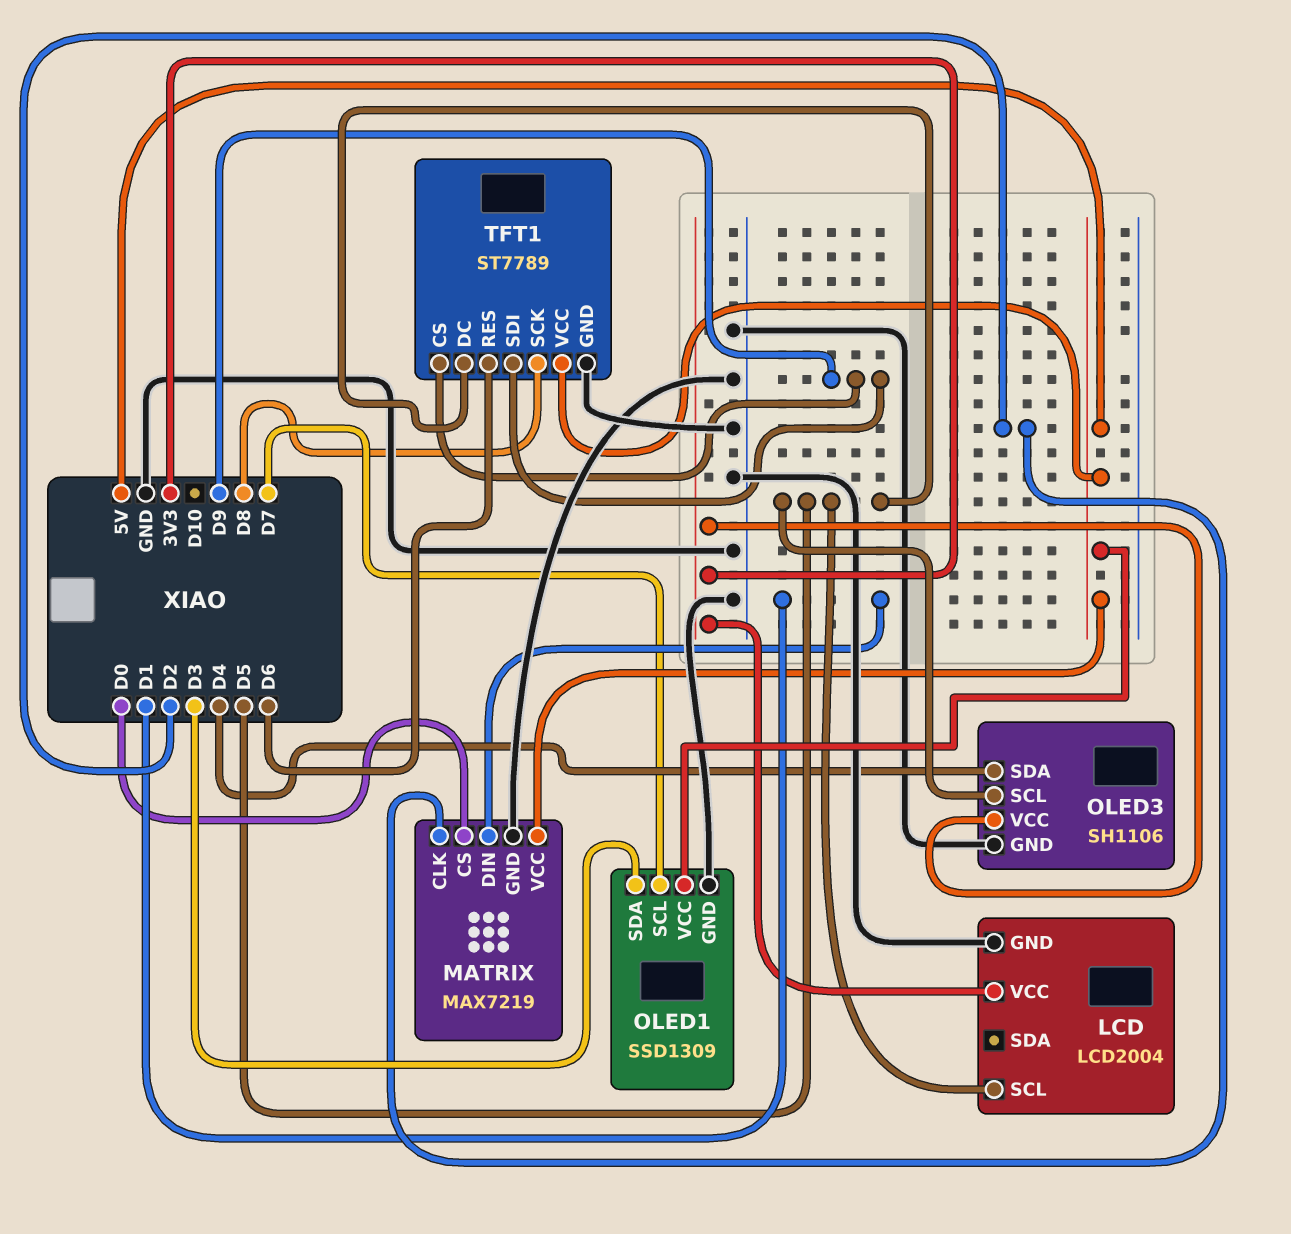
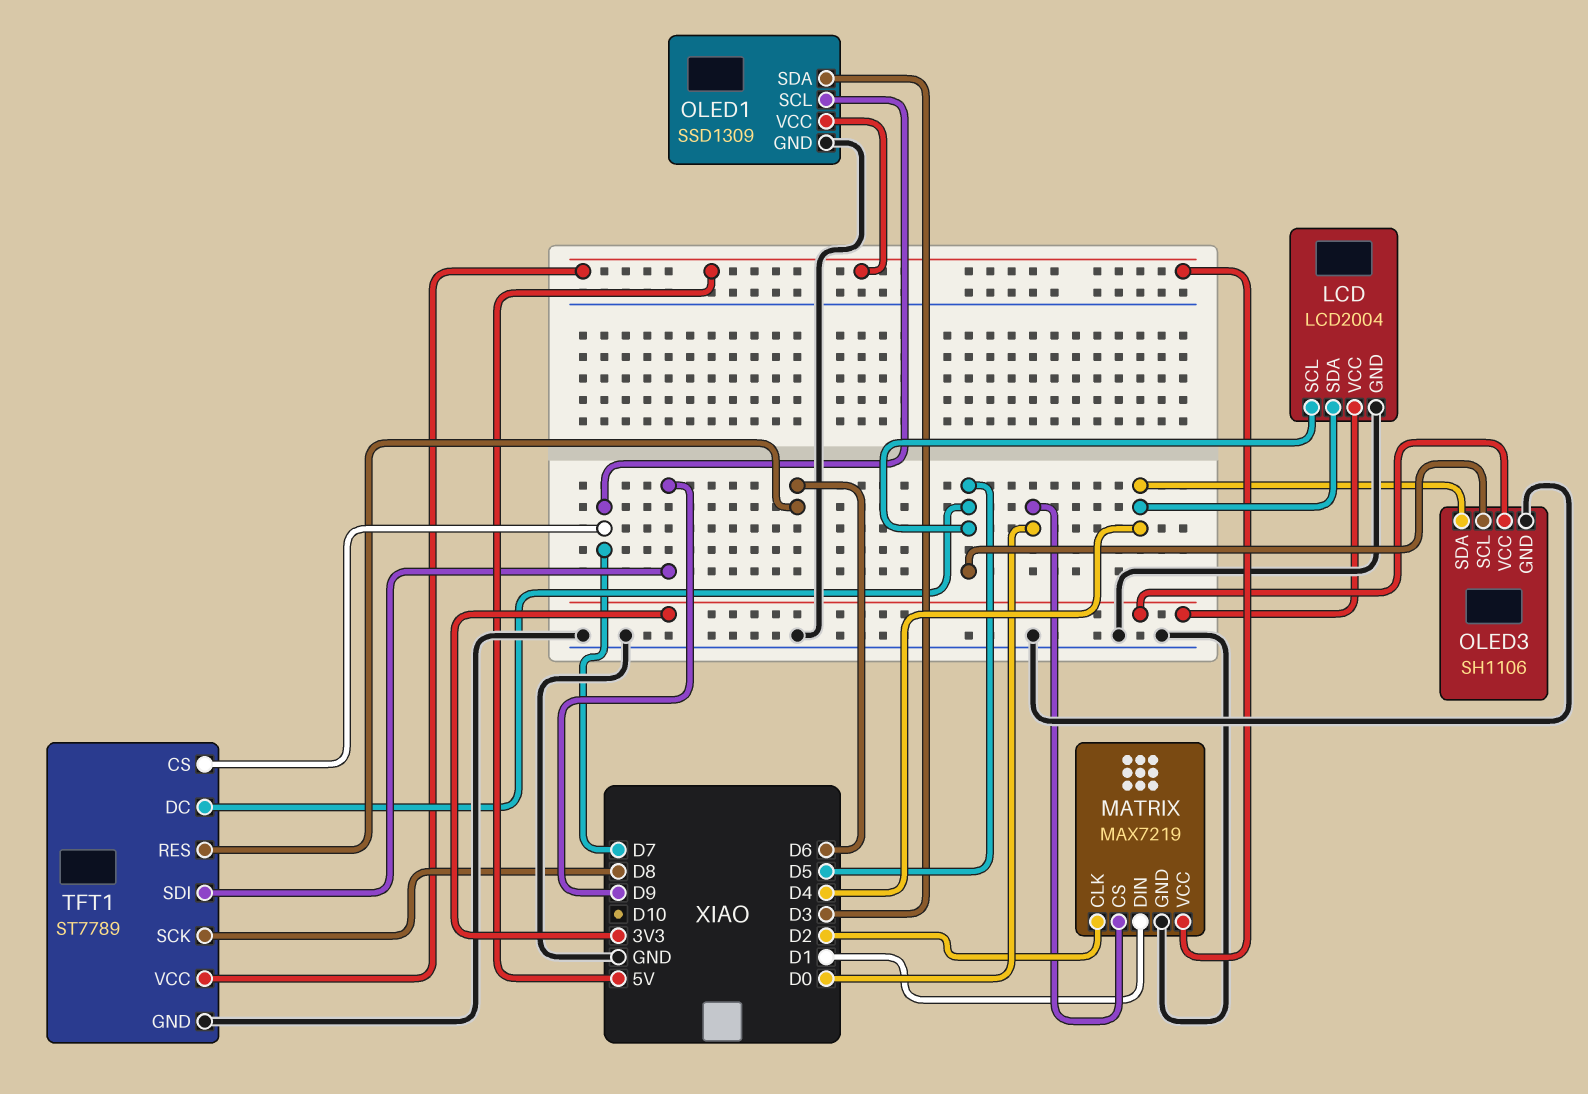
LCD pin SDA: none -> D4
TFT1 pin CS: D9 -> D7

